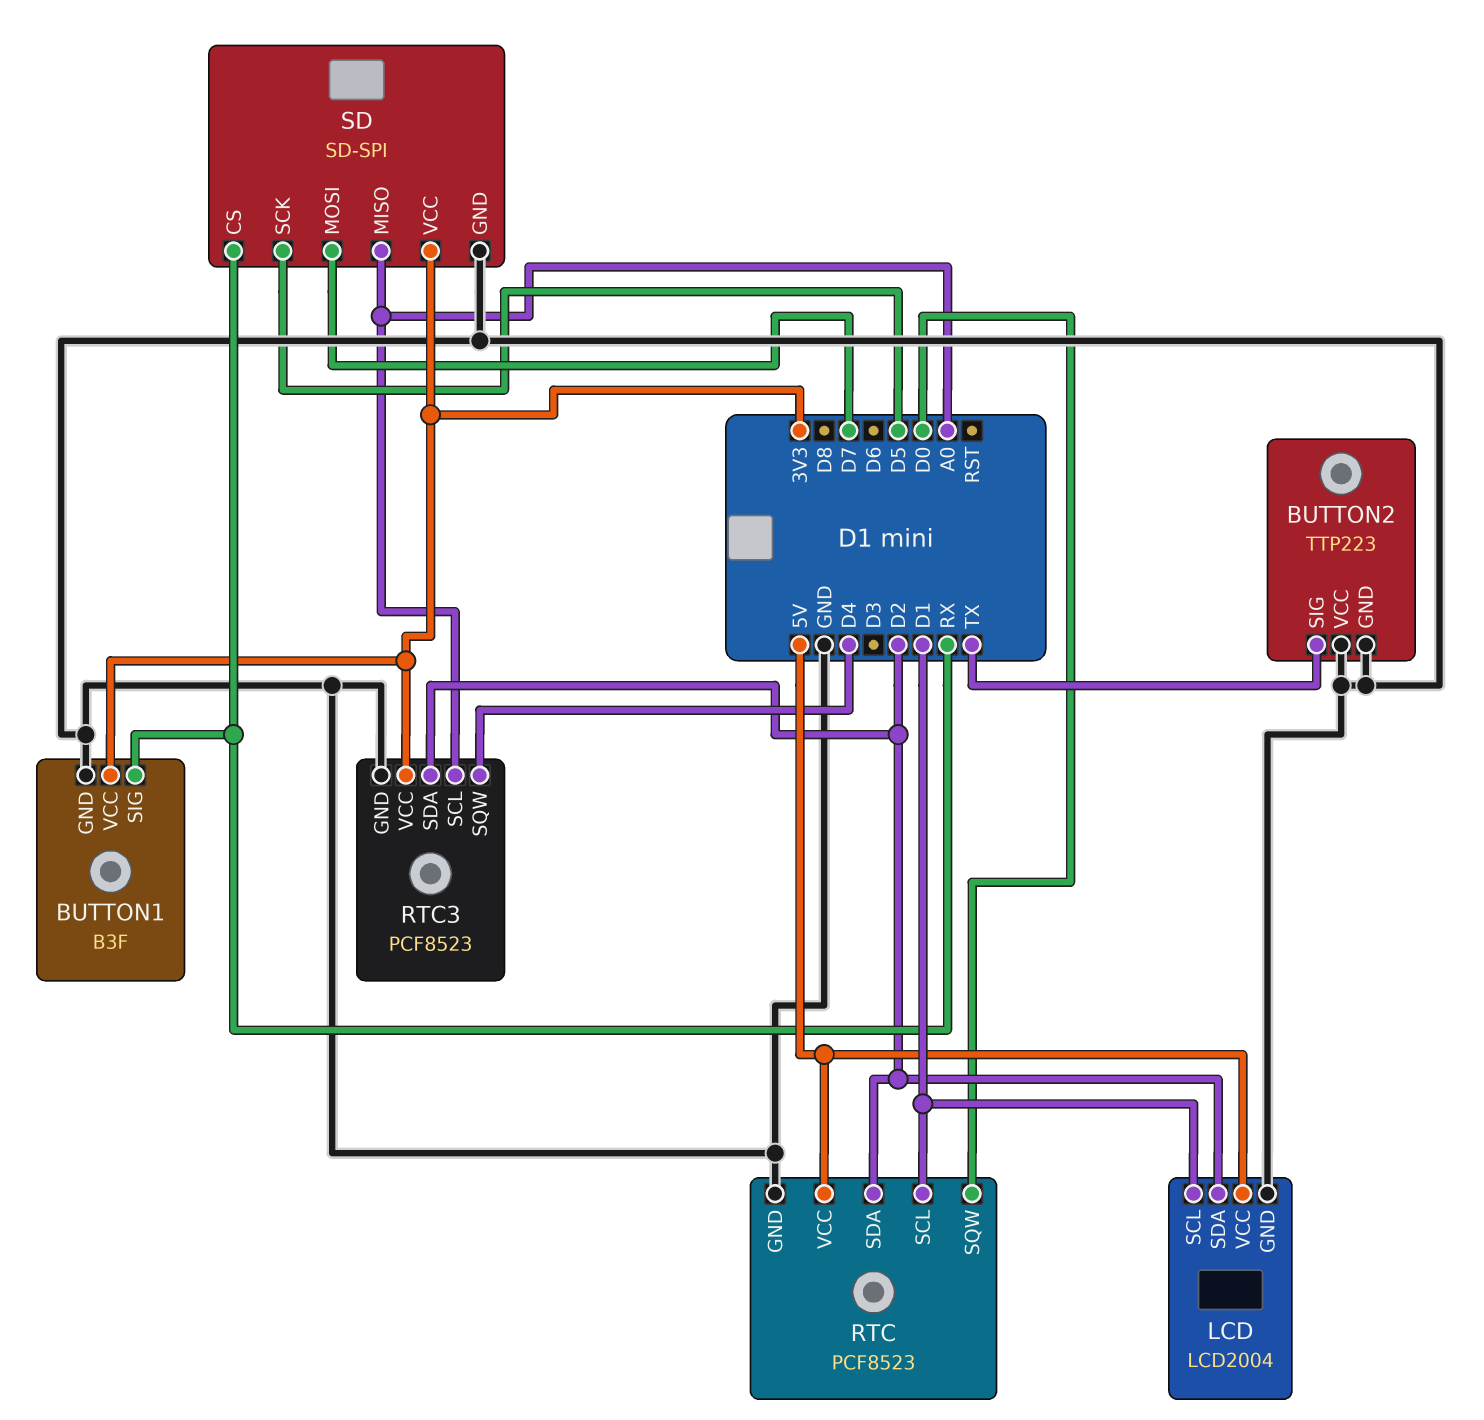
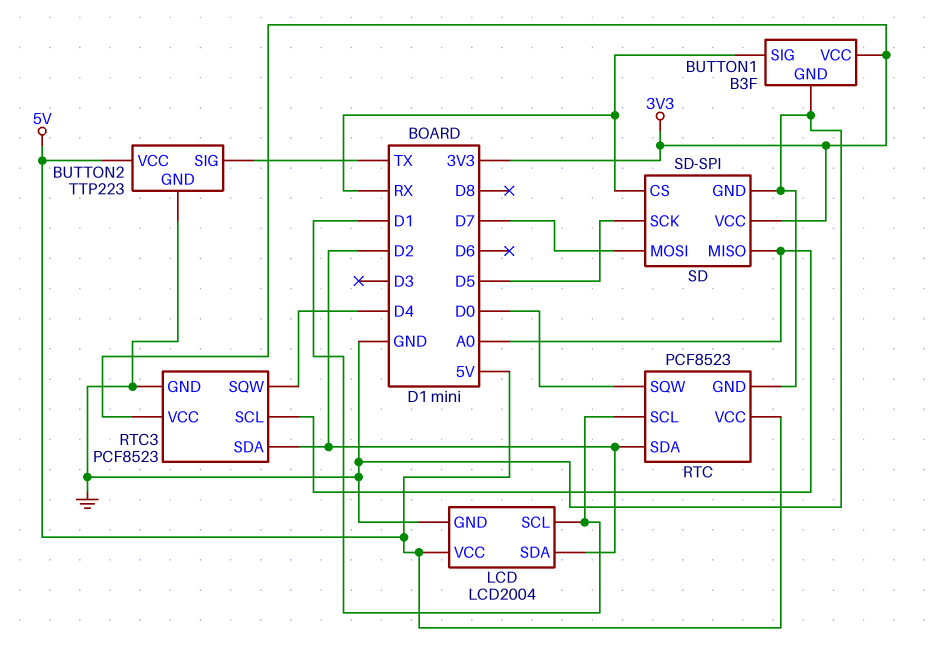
BUTTON2 pin VCC: GND -> 5V

